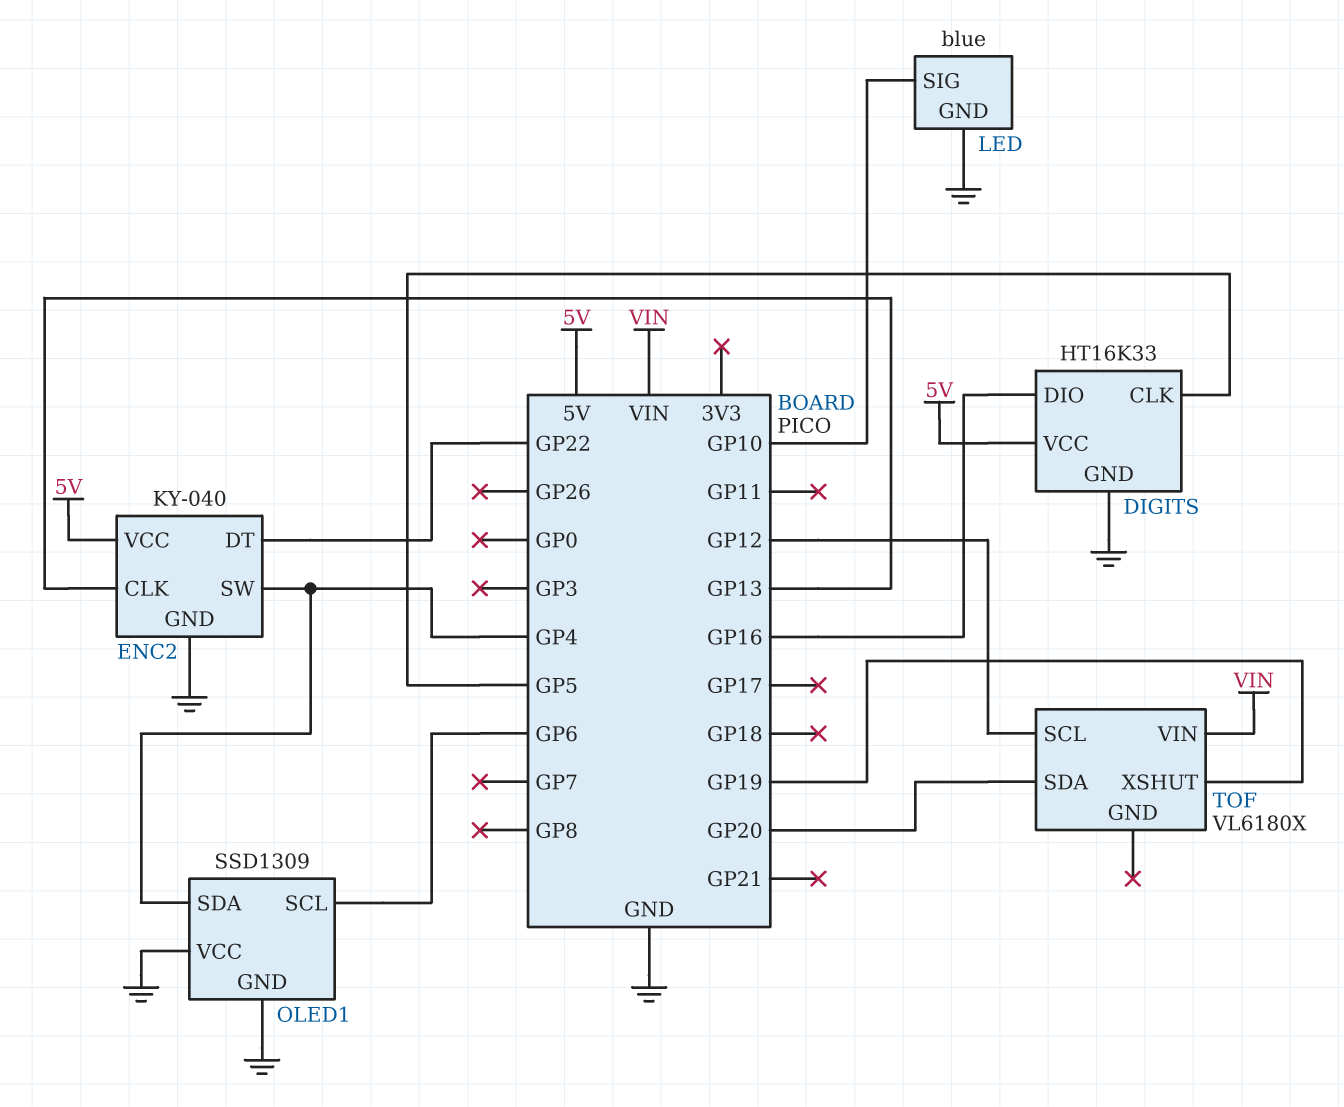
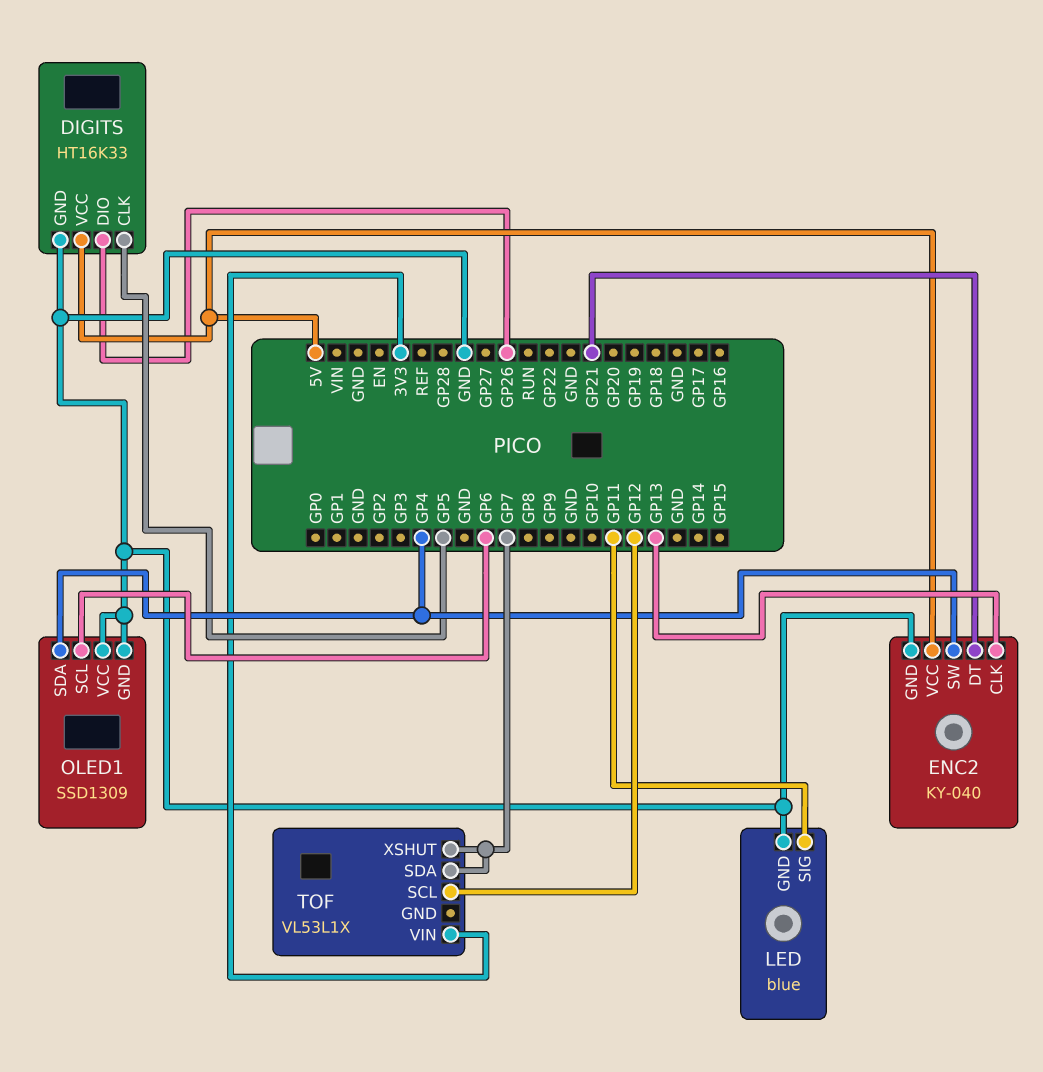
DIGITS pin DIO: GP16 -> GP26
ENC2 pin DT: GP22 -> GP21
LED pin SIG: GP10 -> GP11
TOF: VL6180X -> VL53L1X
TOF pin SDA: GP20 -> GP7
TOF pin VIN: VIN -> 3V3
TOF pin XSHUT: GP19 -> GP7

